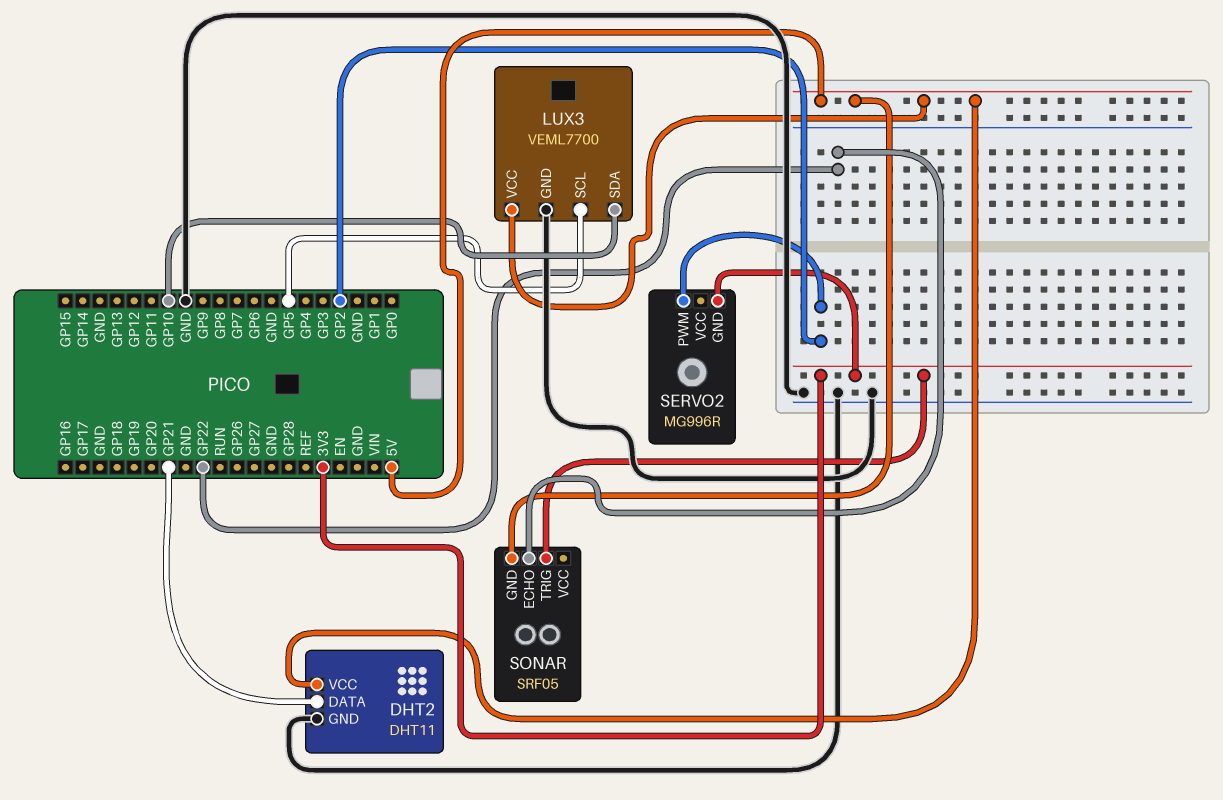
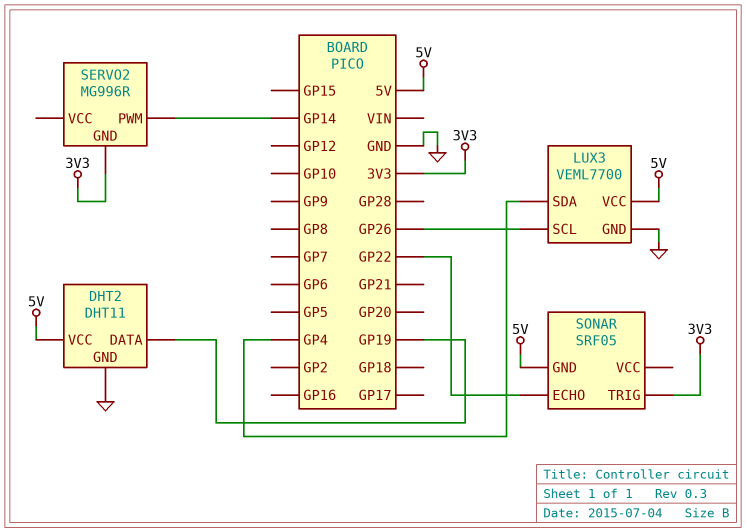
DHT2 pin DATA: GP21 -> GP19
LUX3 pin SCL: GP5 -> GP26
LUX3 pin SDA: GP10 -> GP4
SERVO2 pin PWM: GP2 -> GP14

